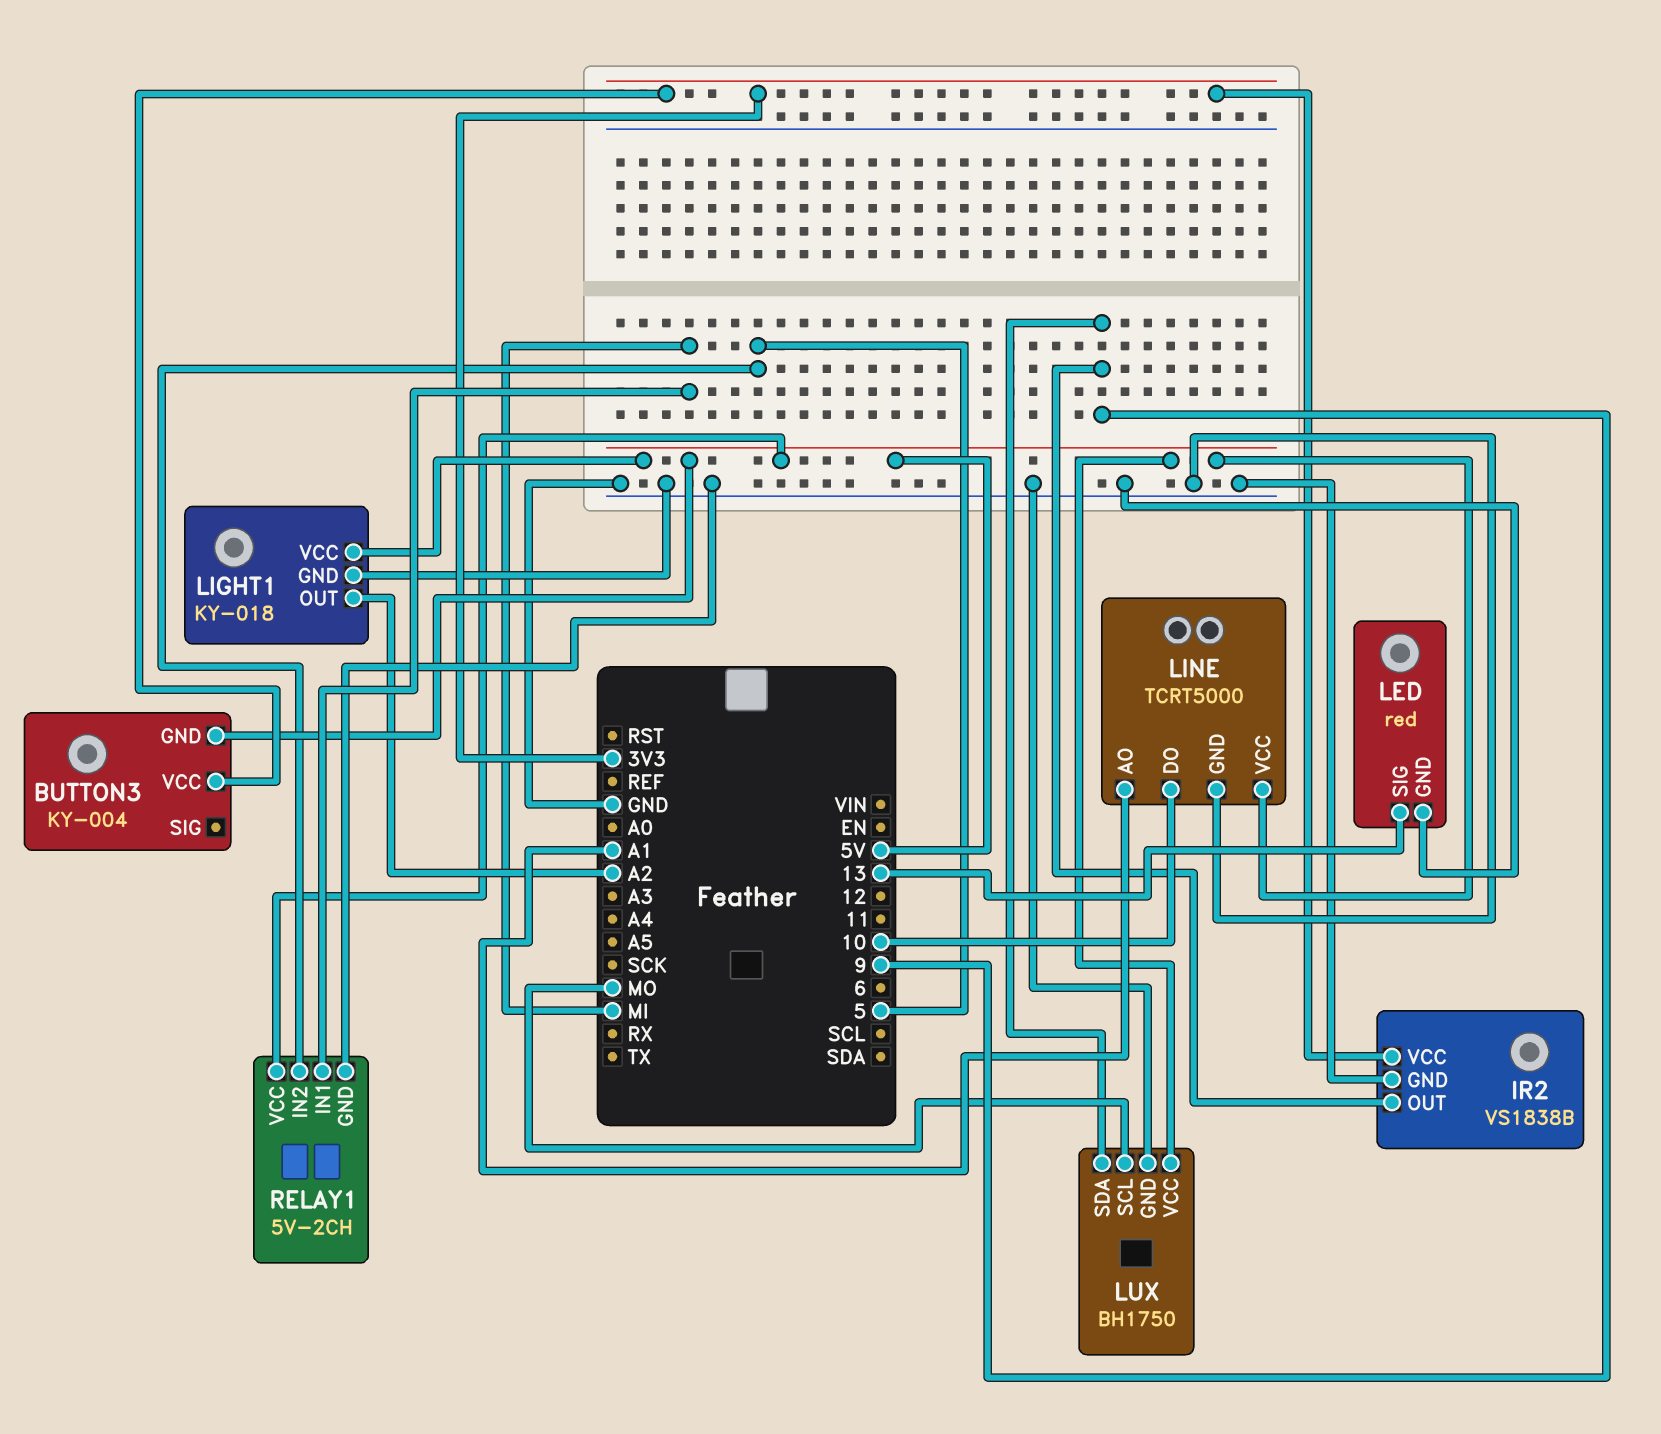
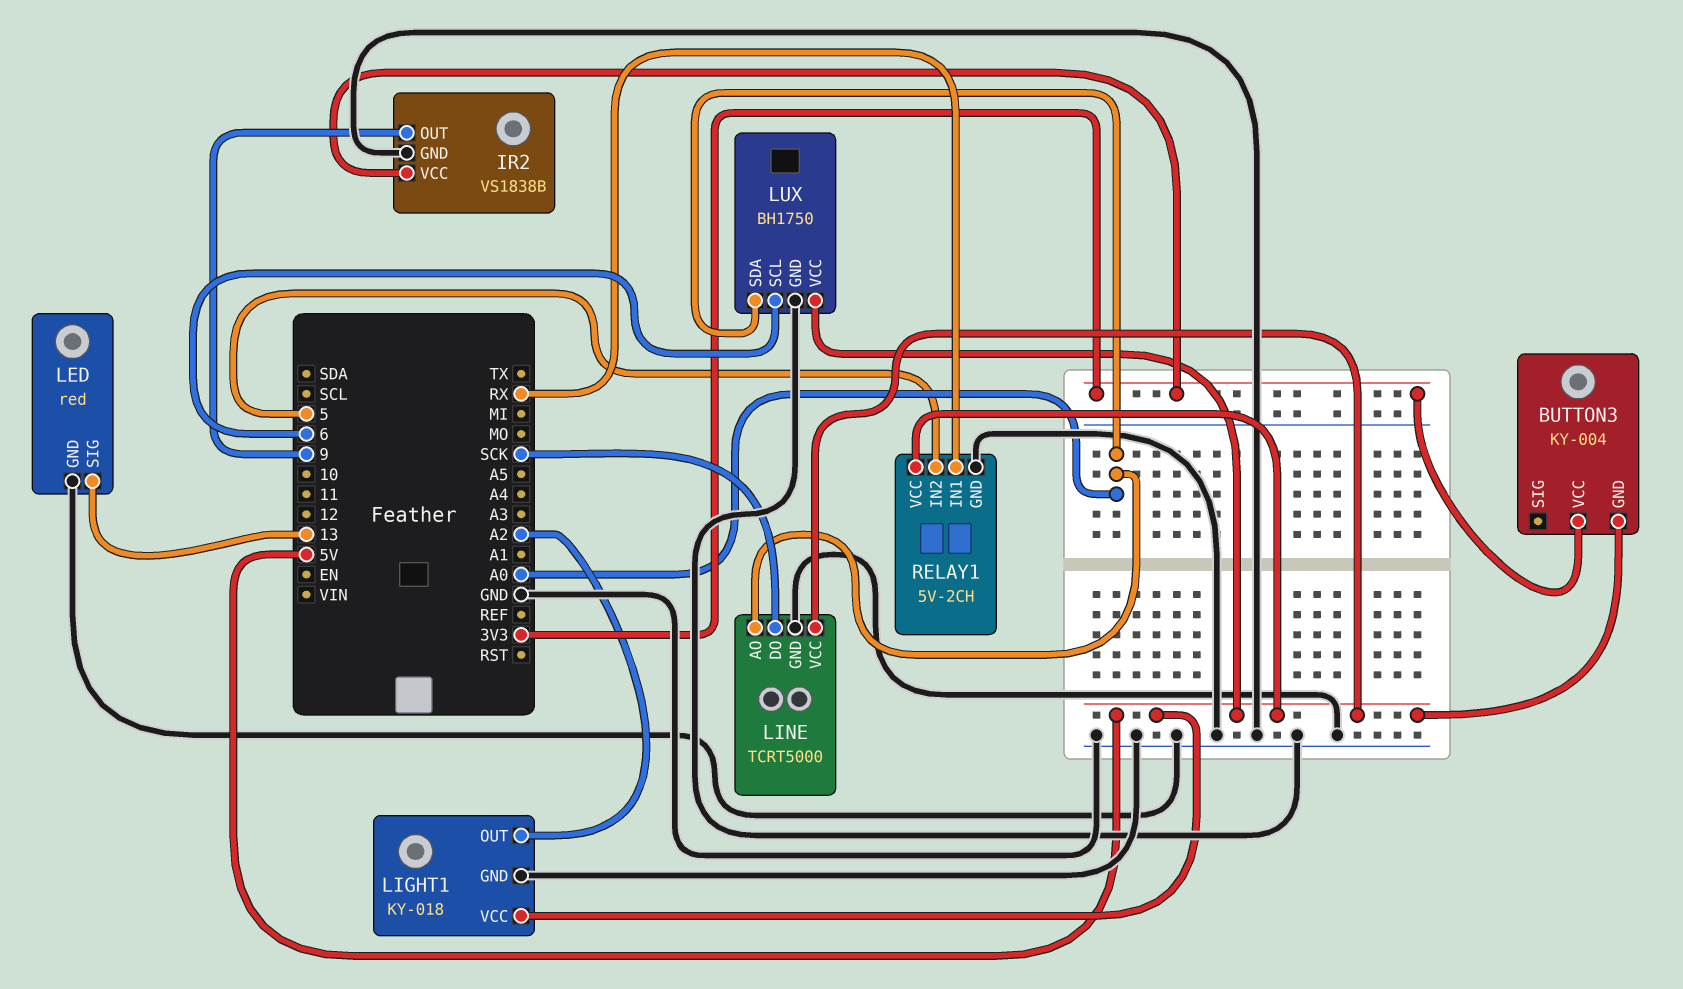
LINE pin AO: A1 -> A0
LINE pin DO: 10 -> SCK
LUX pin SCL: MO -> 6
LUX pin SDA: 9 -> A0
RELAY1 pin IN1: MI -> RX

